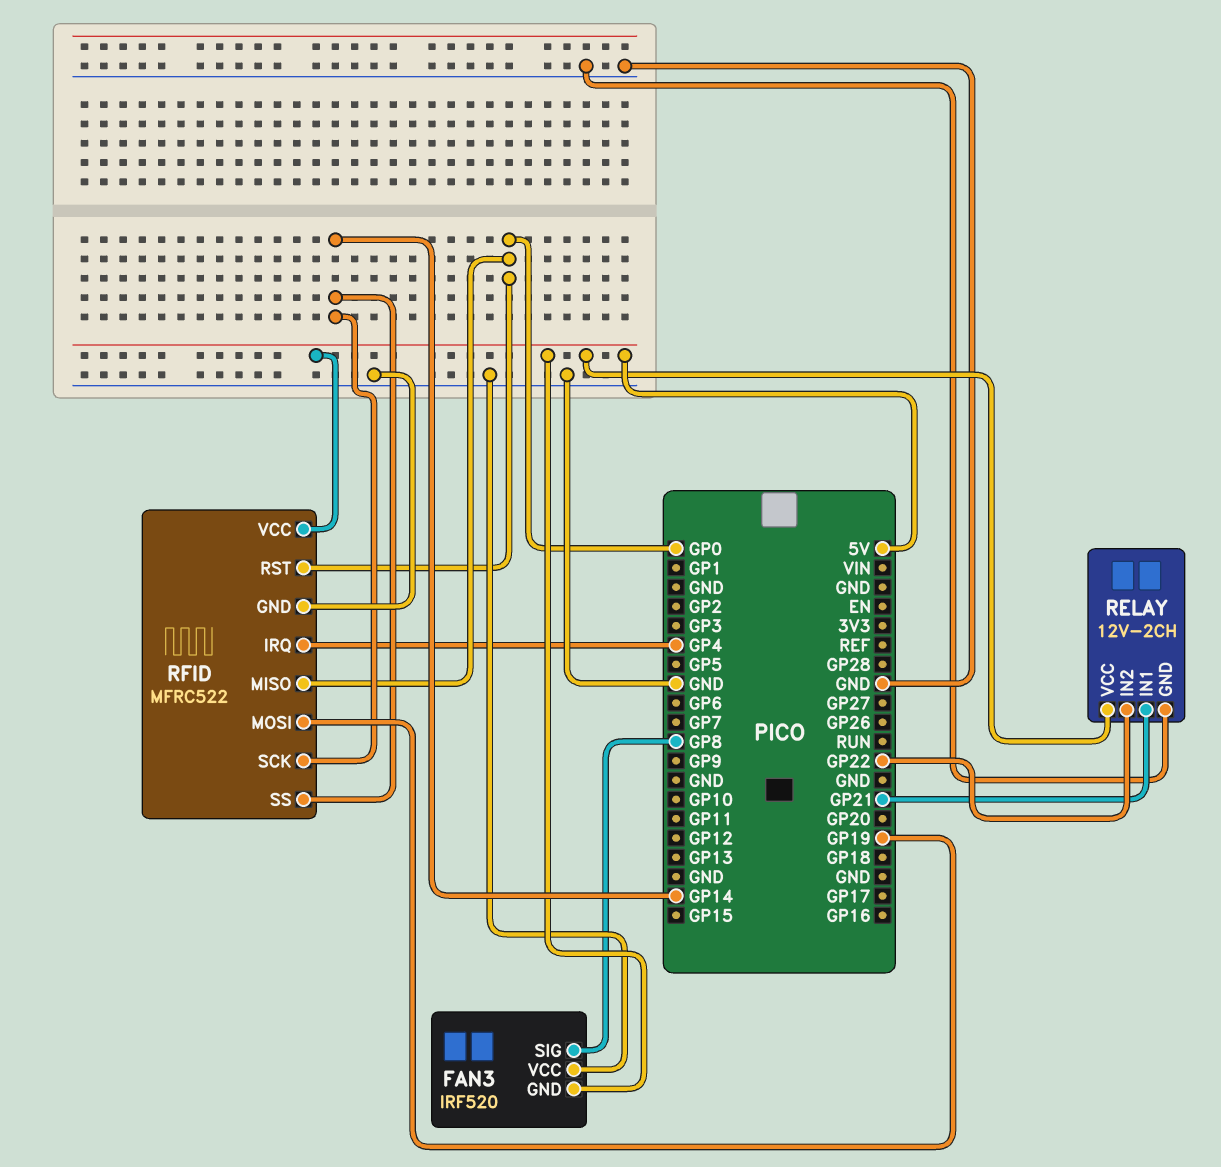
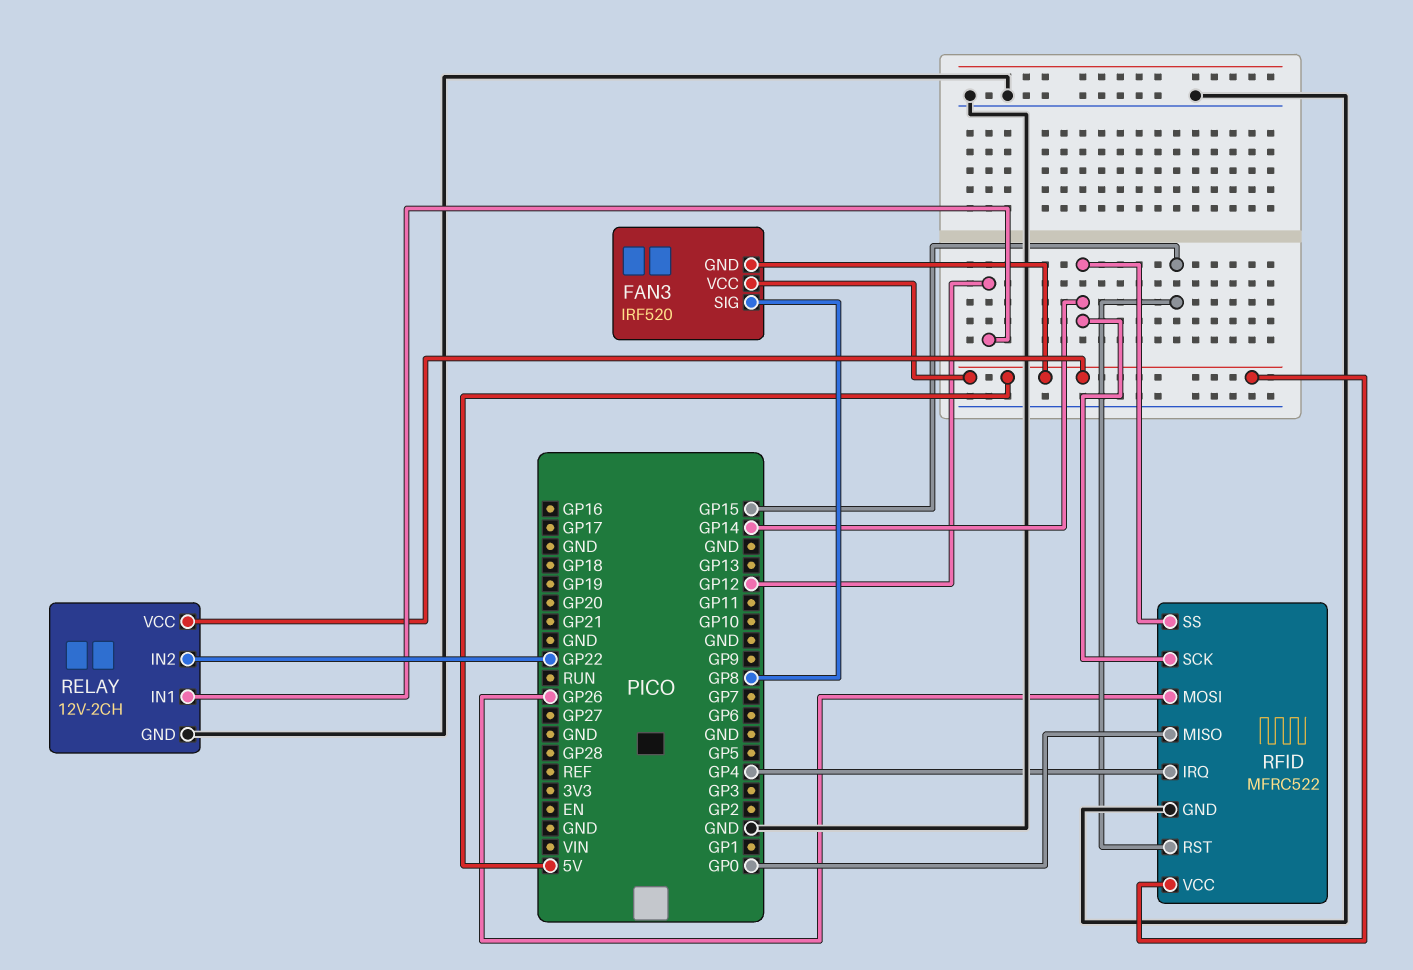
FAN3 pin VCC: GND -> 5V
RELAY pin IN1: GP21 -> GP12
RFID pin MOSI: GP19 -> GP26
RFID pin RST: GP0 -> GP15

